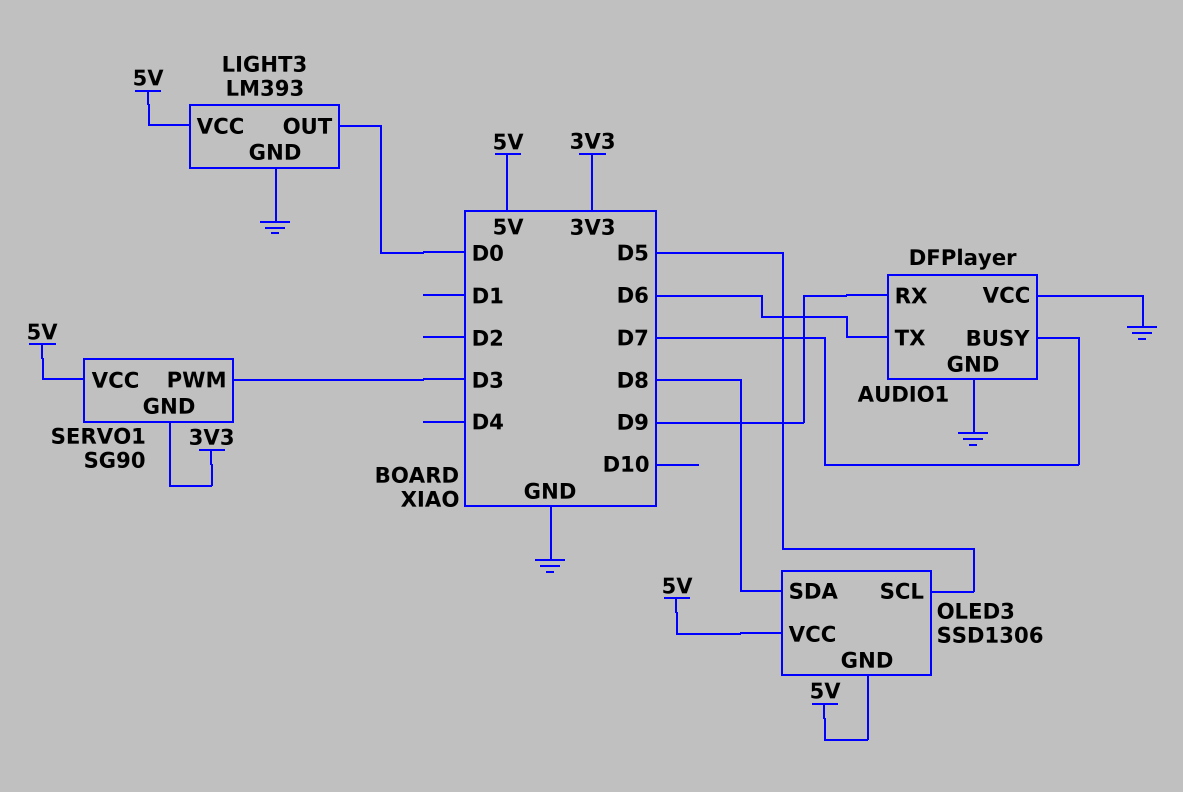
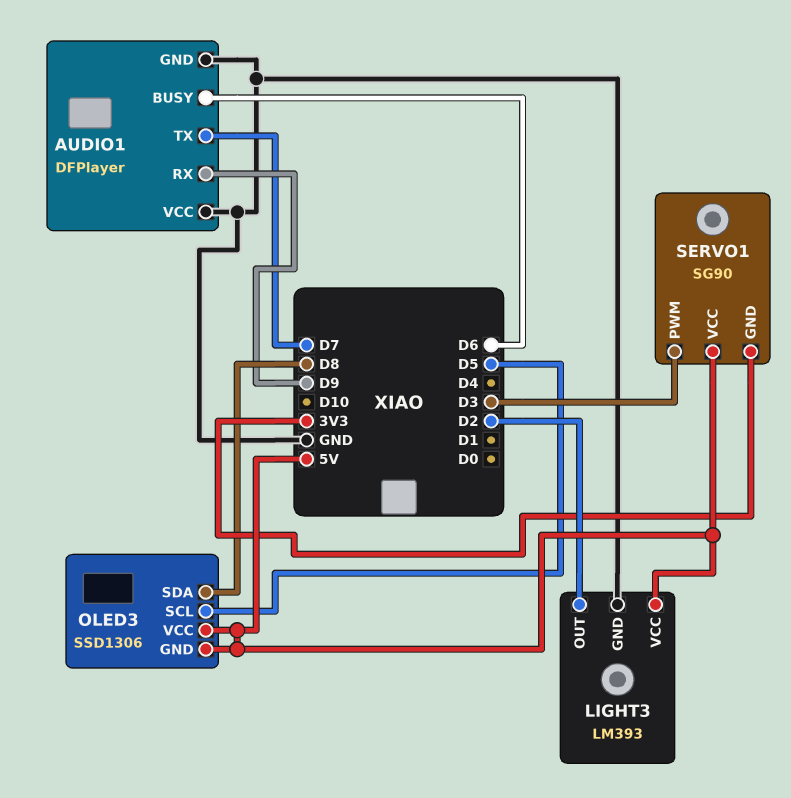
AUDIO1 pin BUSY: D7 -> D6
AUDIO1 pin TX: D6 -> D7
LIGHT3 pin OUT: D0 -> D2

